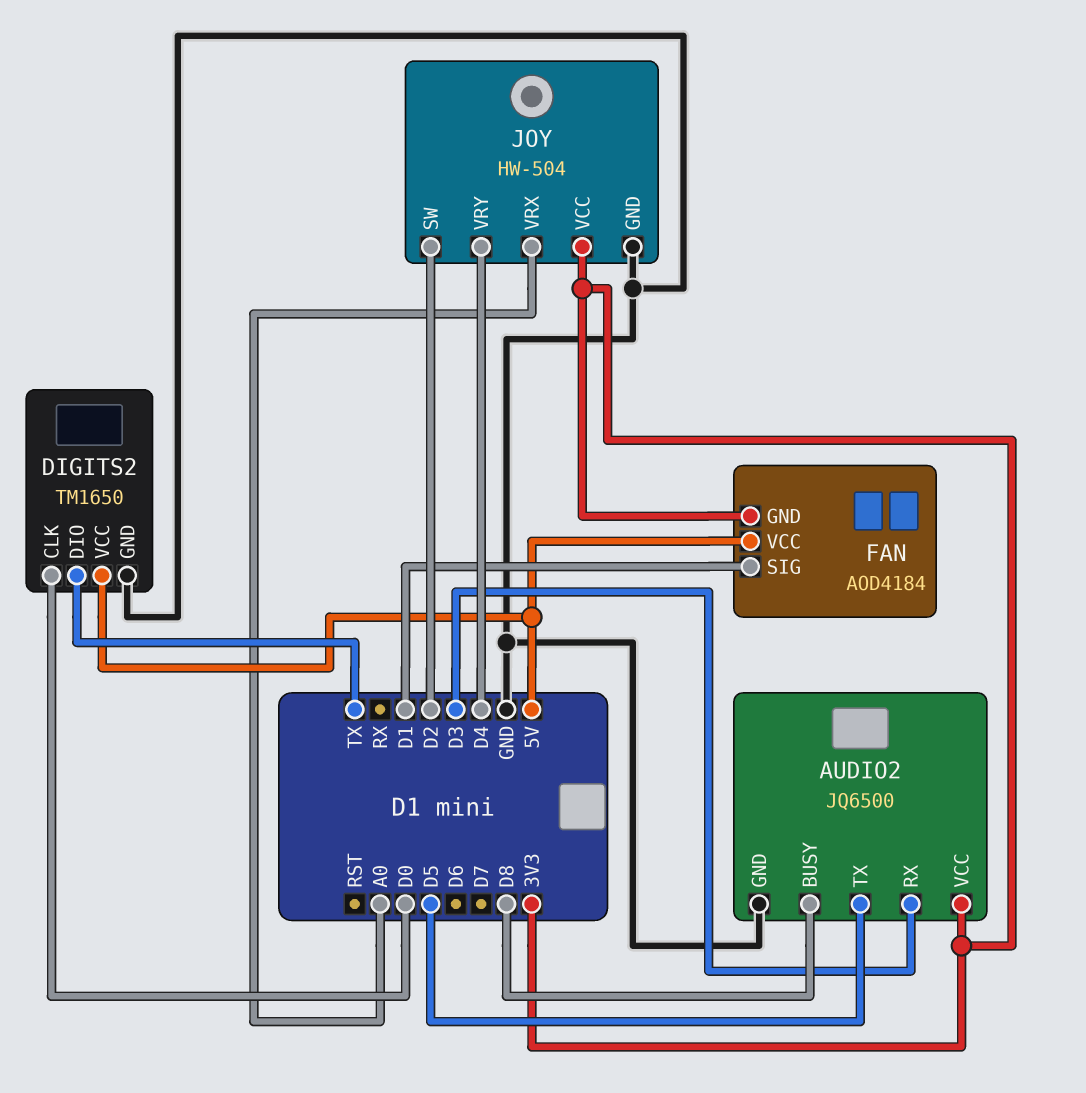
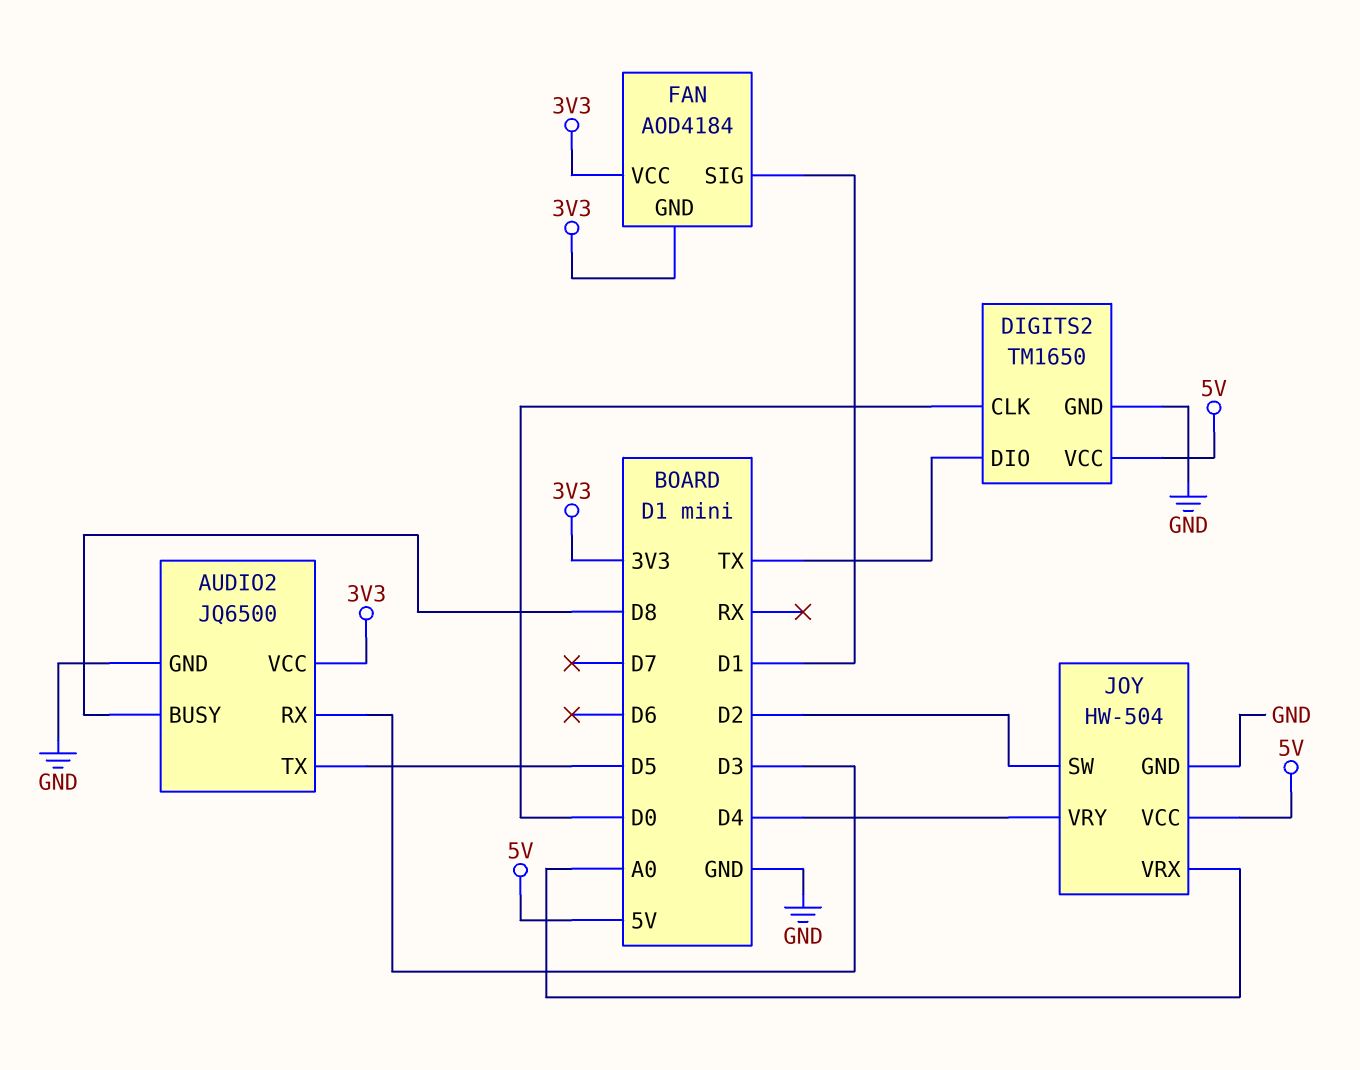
FAN pin VCC: 5V -> 3V3
JOY pin VCC: 3V3 -> 5V

